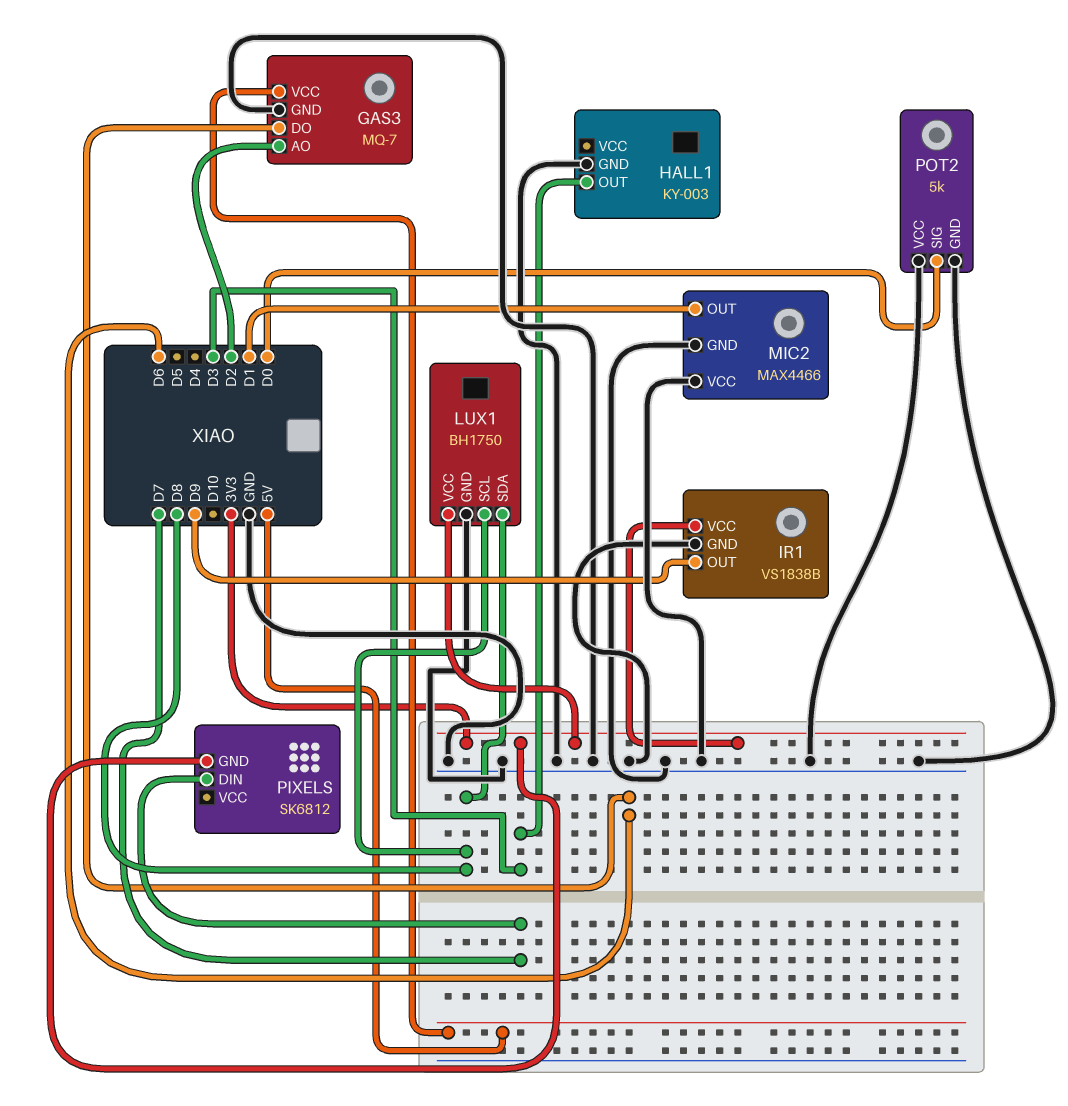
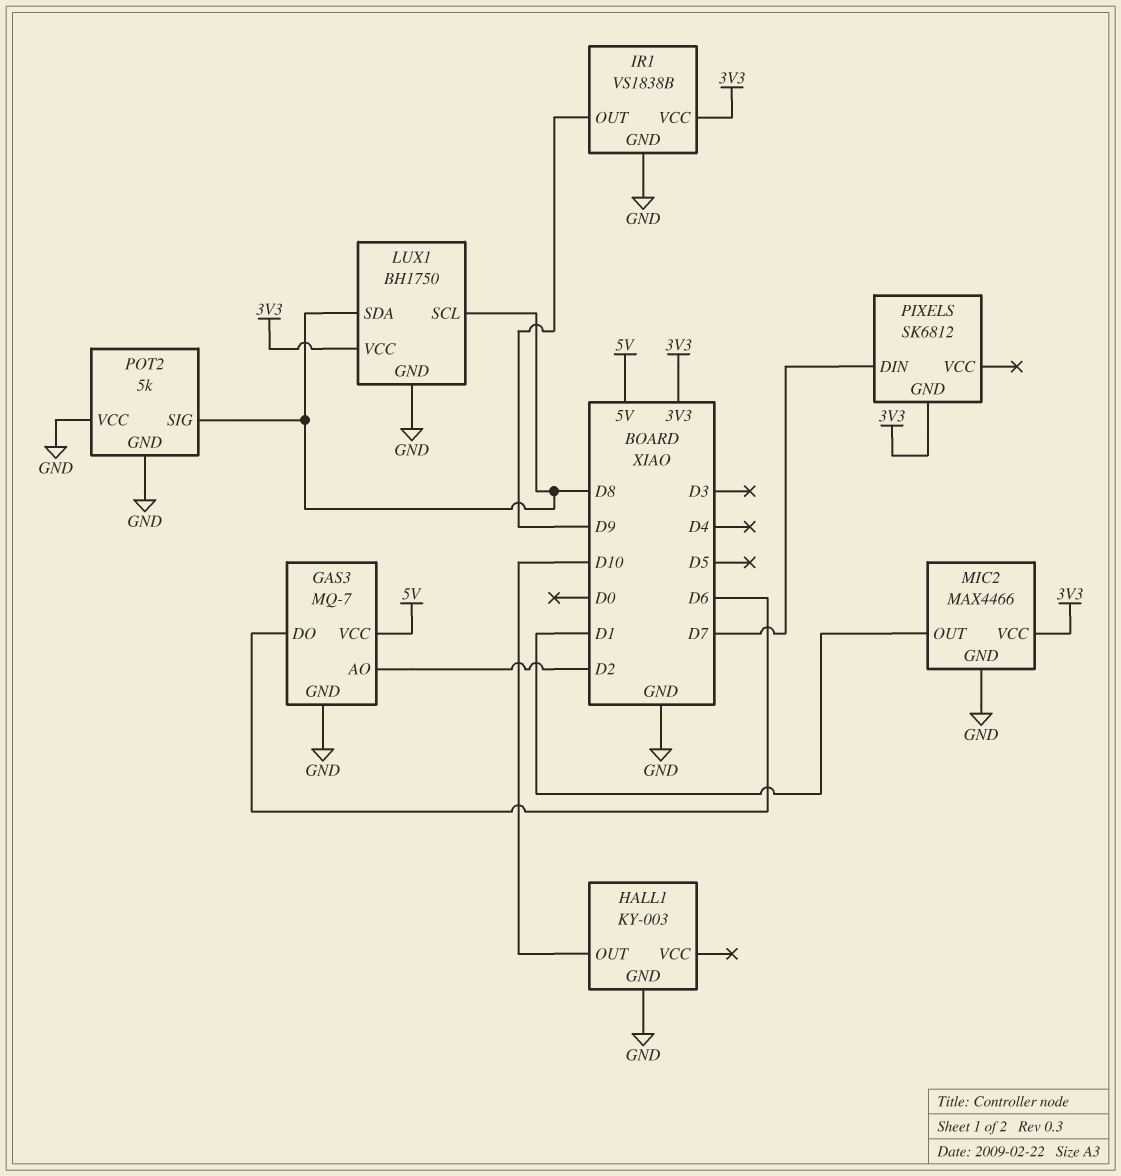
HALL1 pin OUT: D3 -> D10
MIC2 pin VCC: GND -> 3V3
POT2 pin SIG: D0 -> D8

